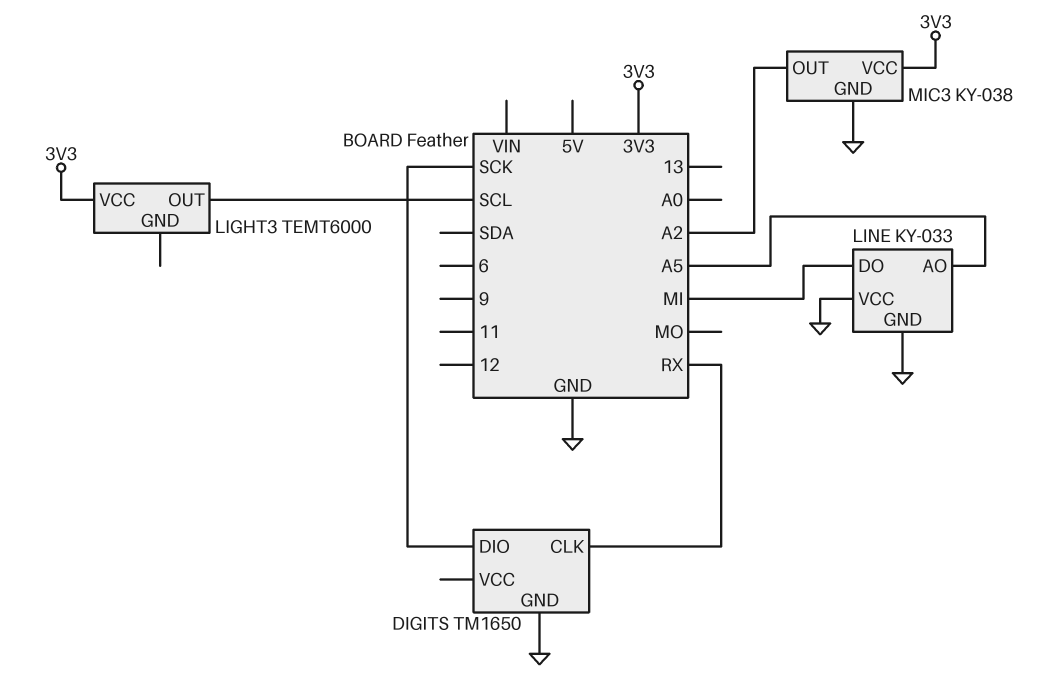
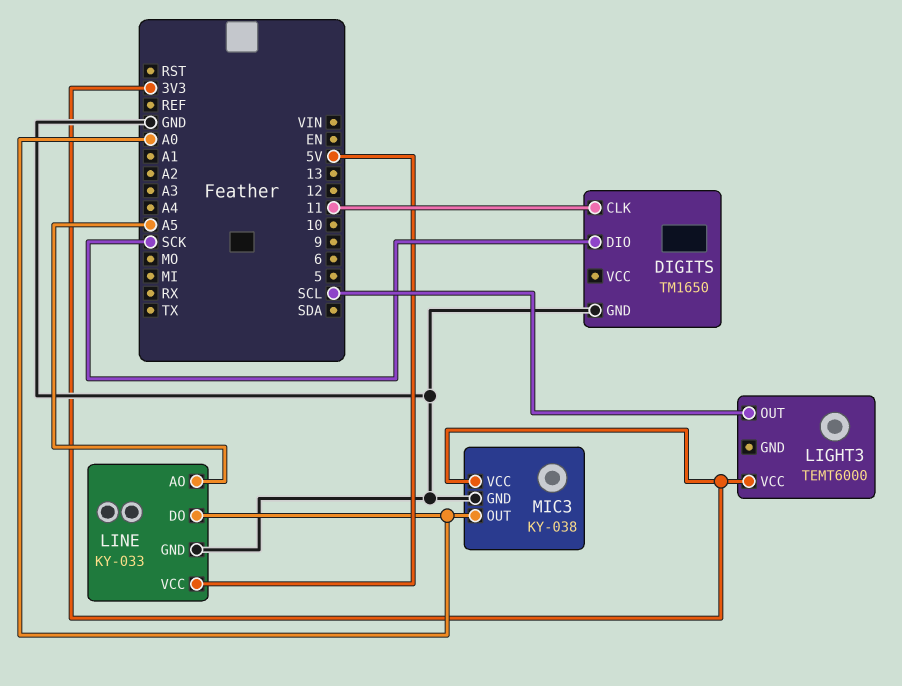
DIGITS pin CLK: RX -> 11
LINE pin DO: MI -> A0
LINE pin VCC: GND -> 5V
MIC3 pin OUT: A2 -> A0

